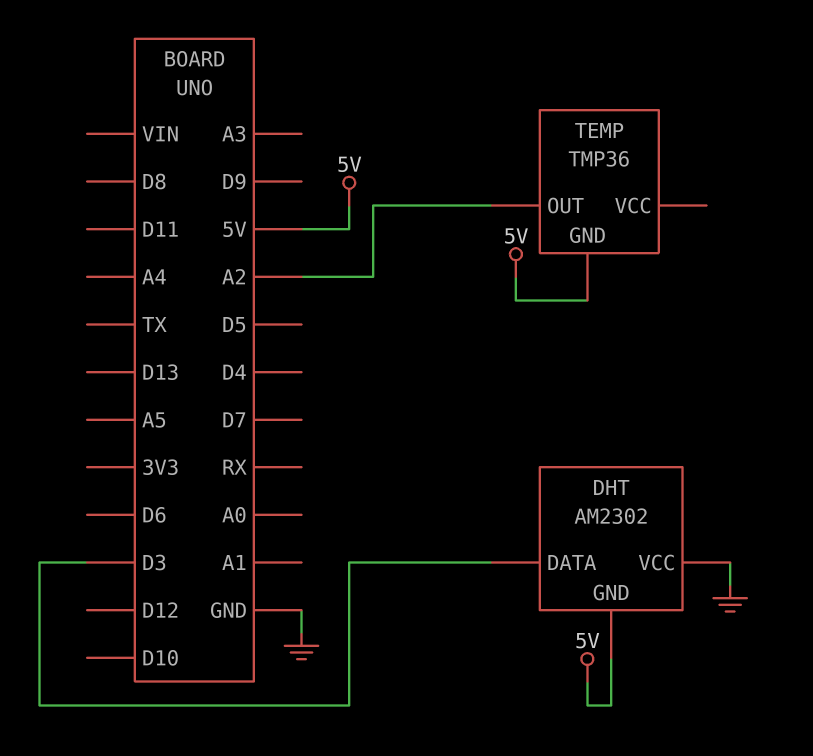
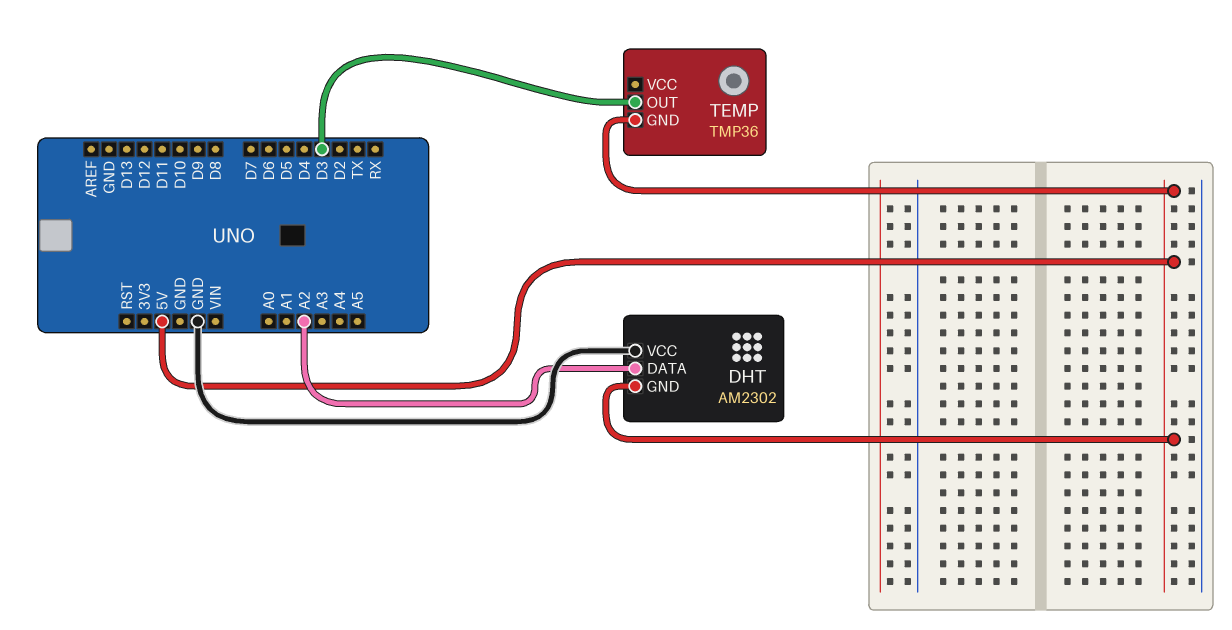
DHT pin DATA: D3 -> A2
TEMP pin OUT: A2 -> D3

